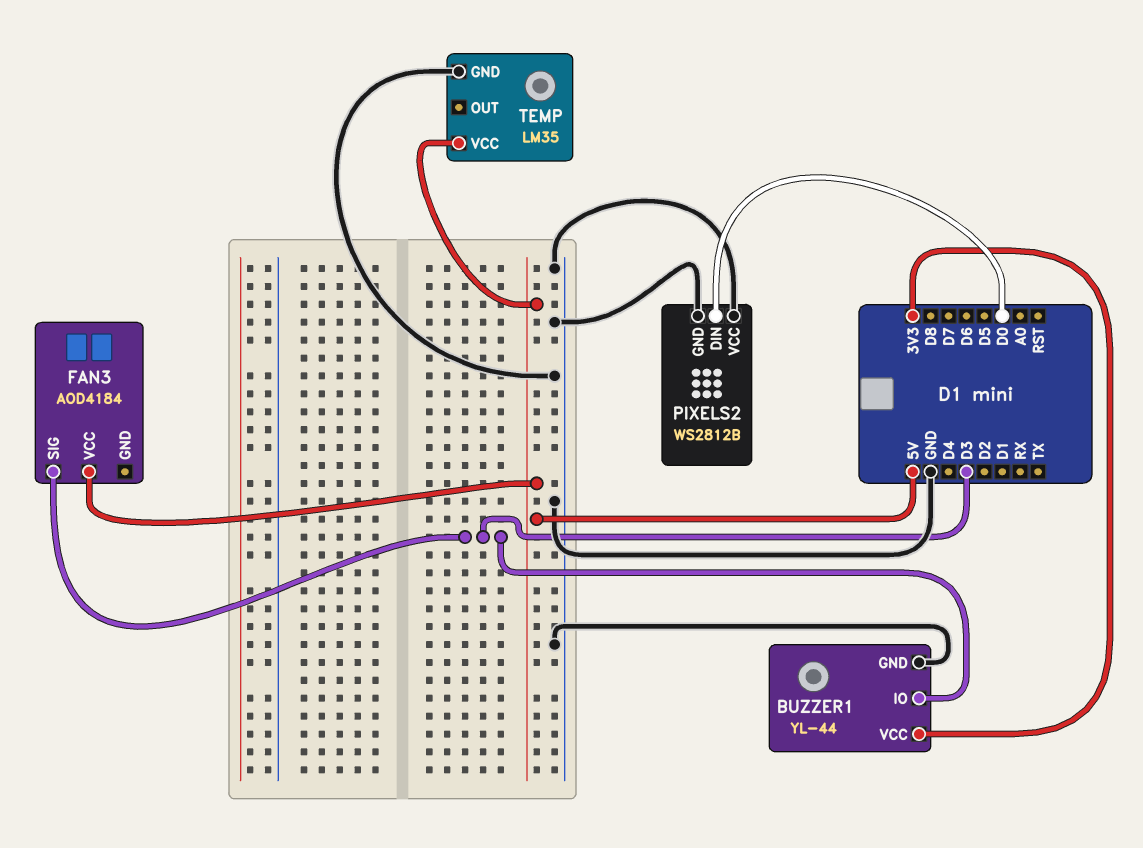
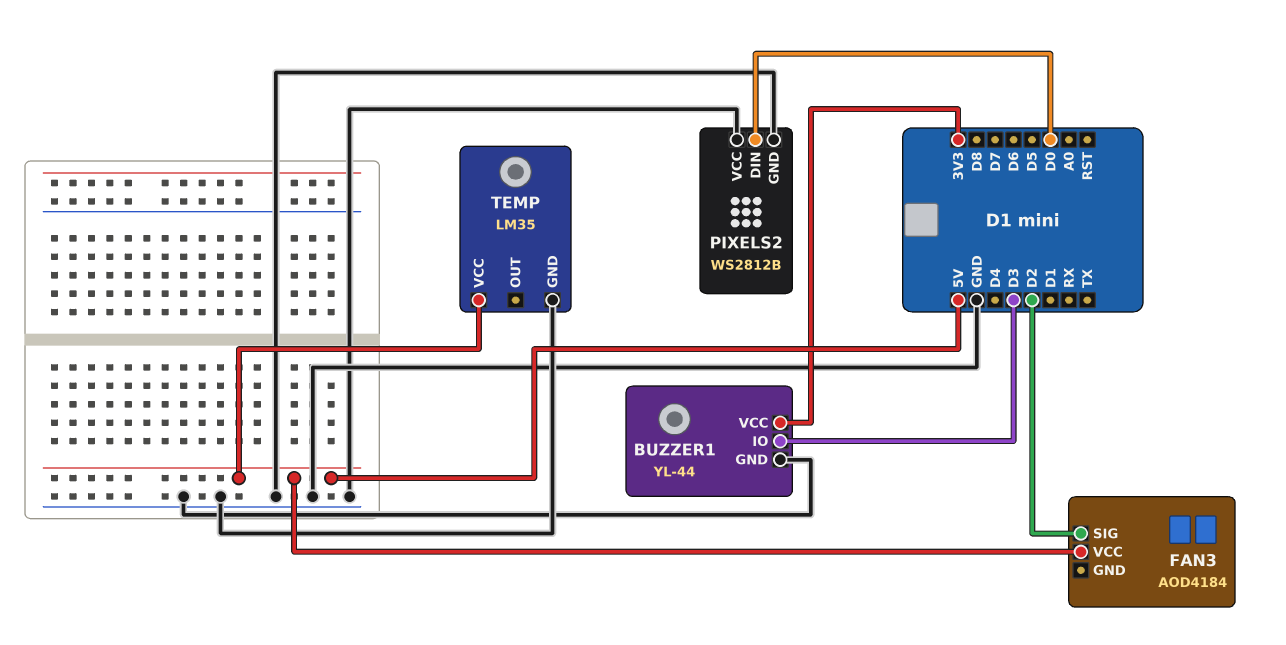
FAN3 pin SIG: D3 -> D2

